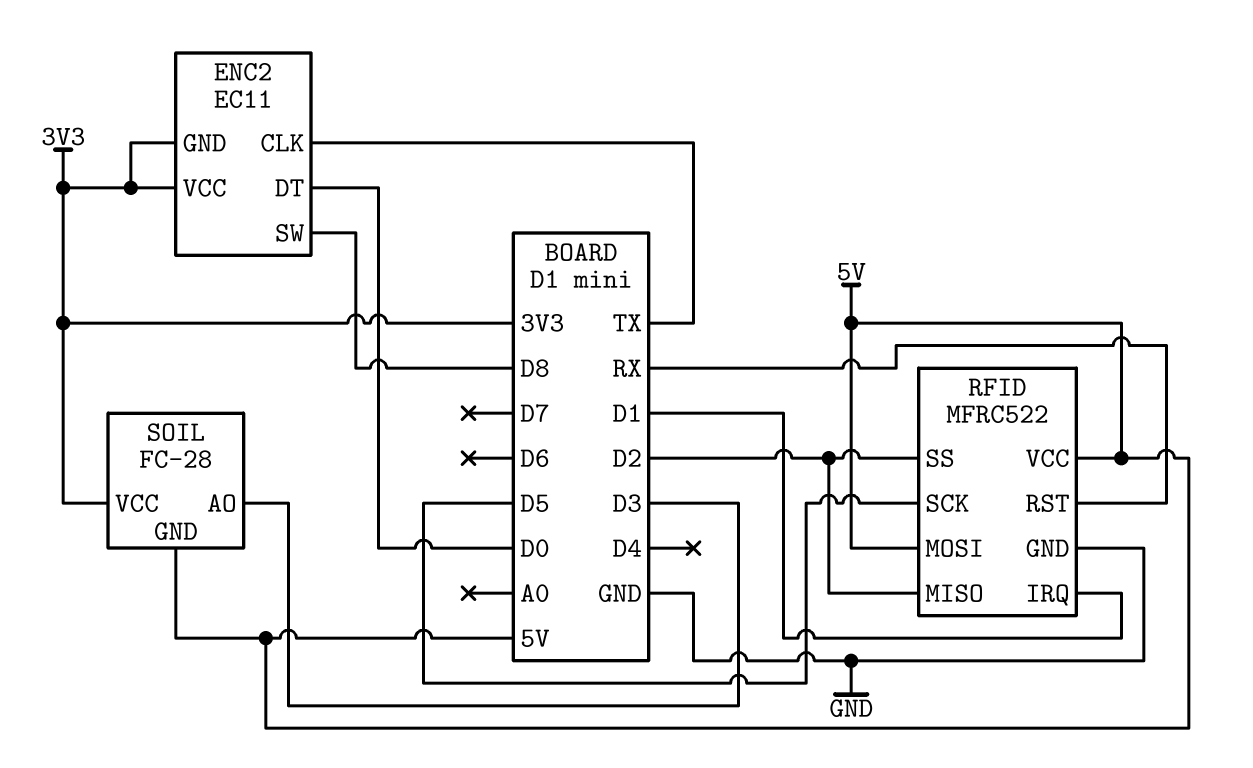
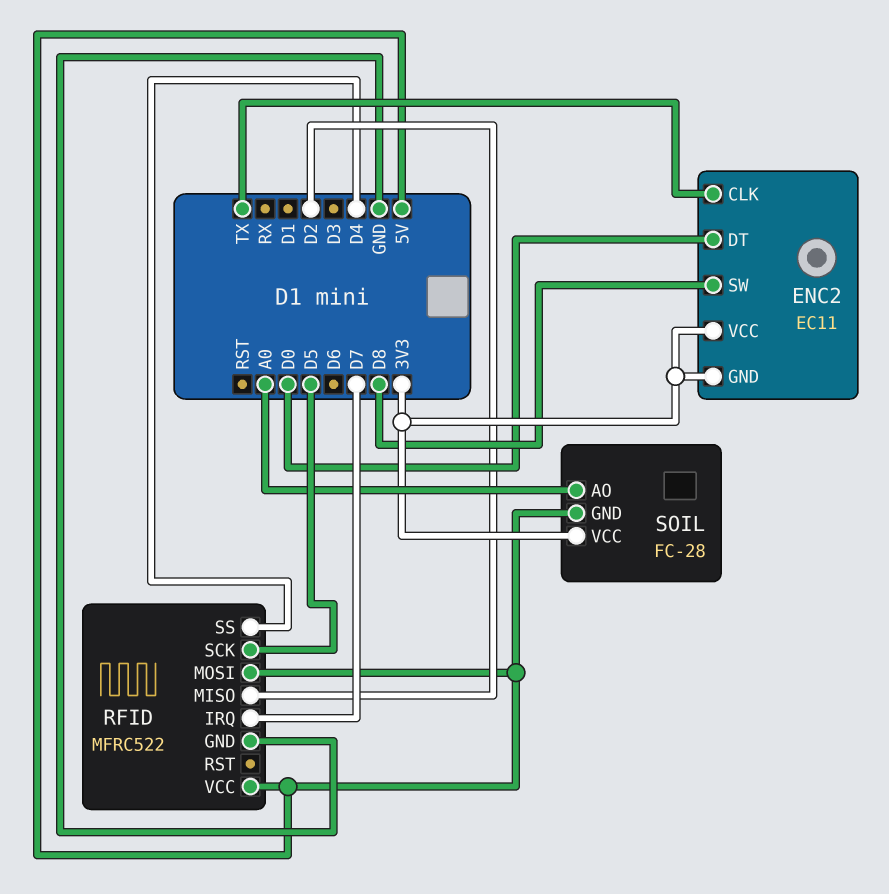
RFID pin IRQ: D1 -> D7
RFID pin RST: RX -> none
RFID pin SS: D2 -> D4
SOIL pin AO: D3 -> A0

